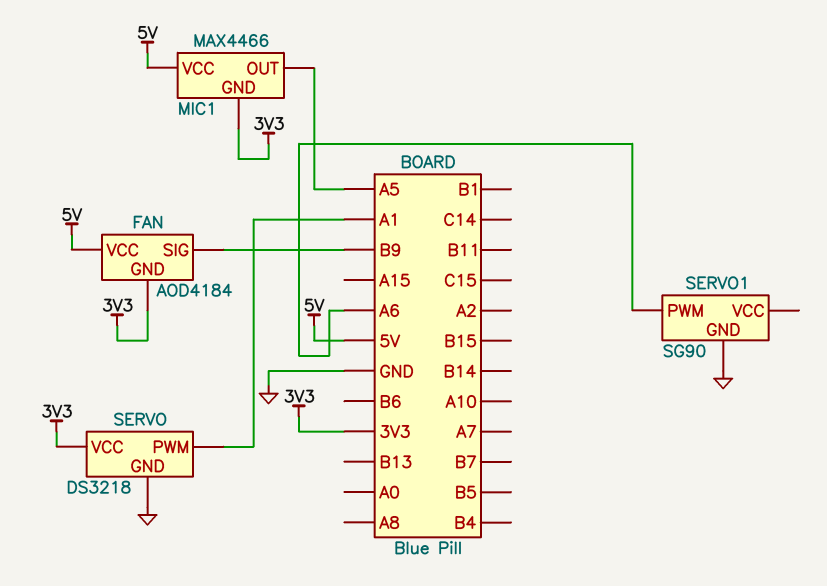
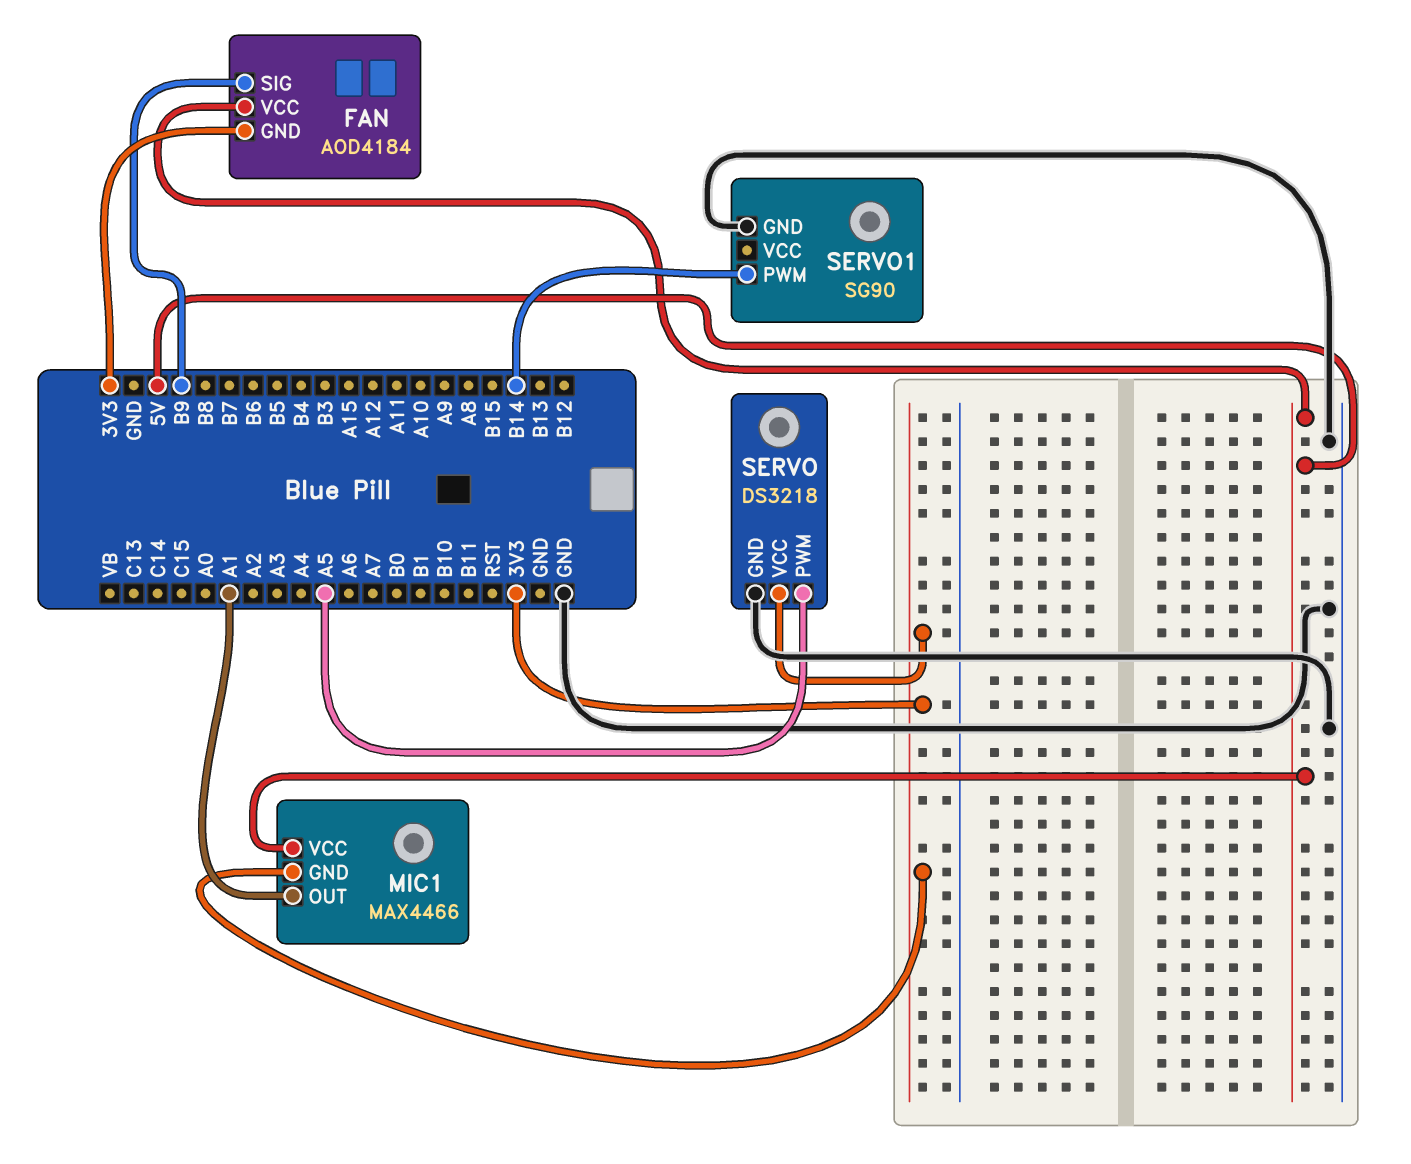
MIC1 pin OUT: A5 -> A1
SERVO pin PWM: A1 -> A5
SERVO1 pin PWM: A6 -> B14

